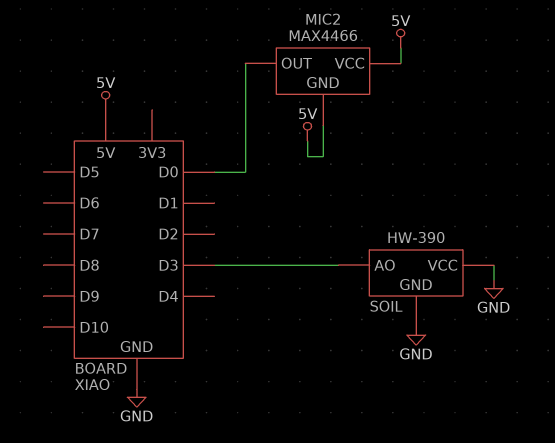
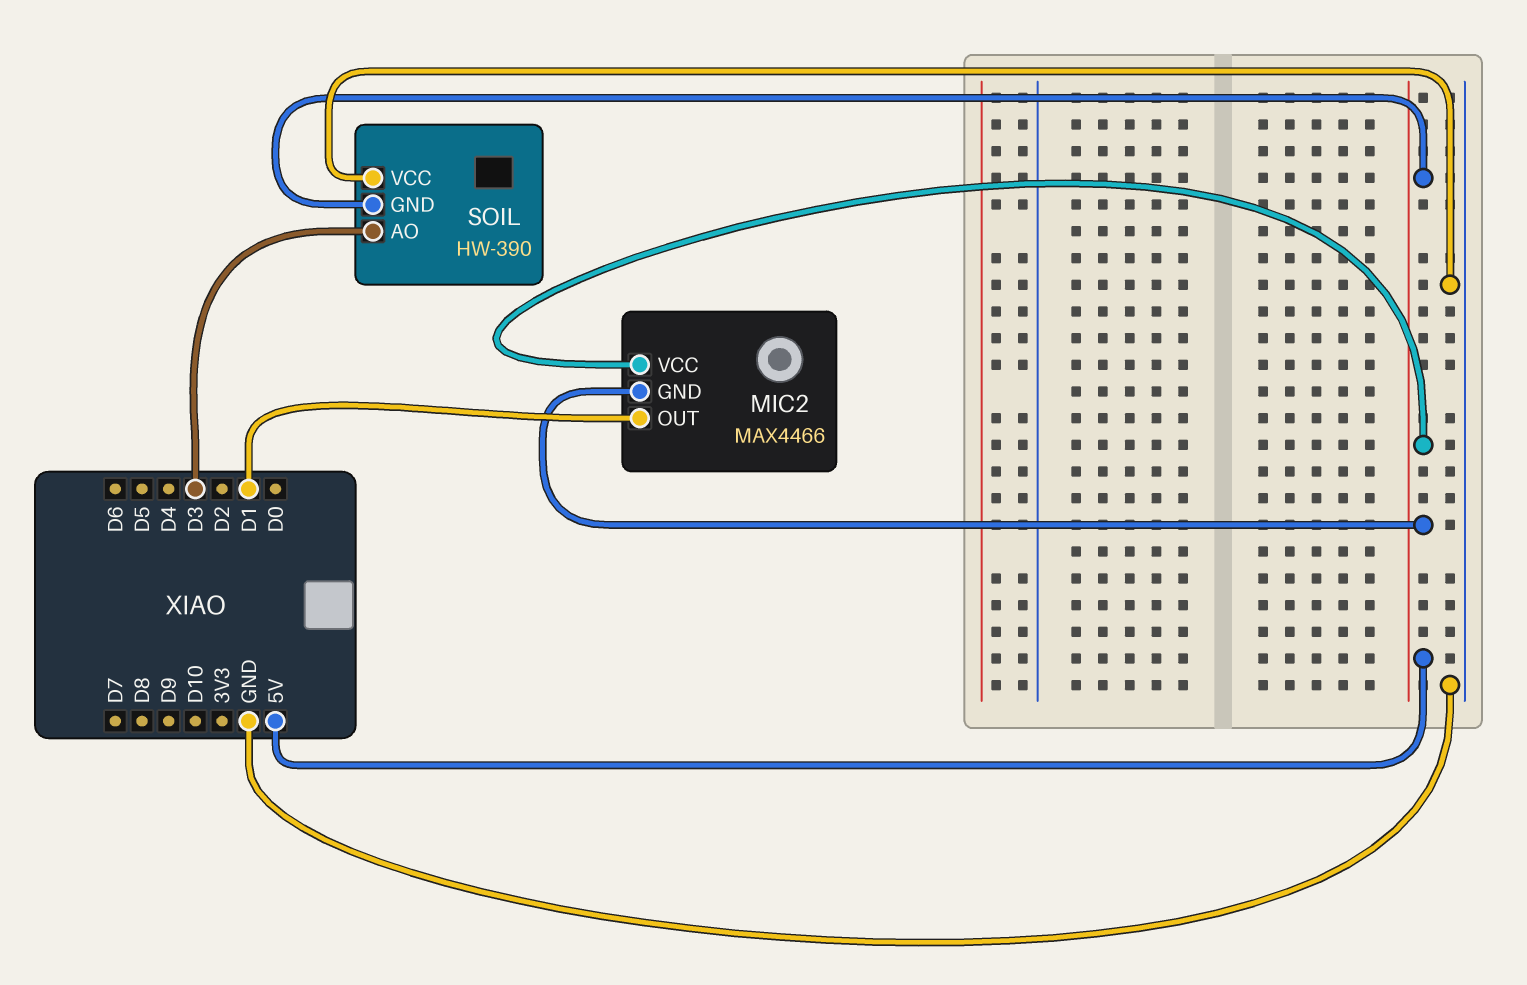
MIC2 pin OUT: D0 -> D1
SOIL pin GND: GND -> 5V

